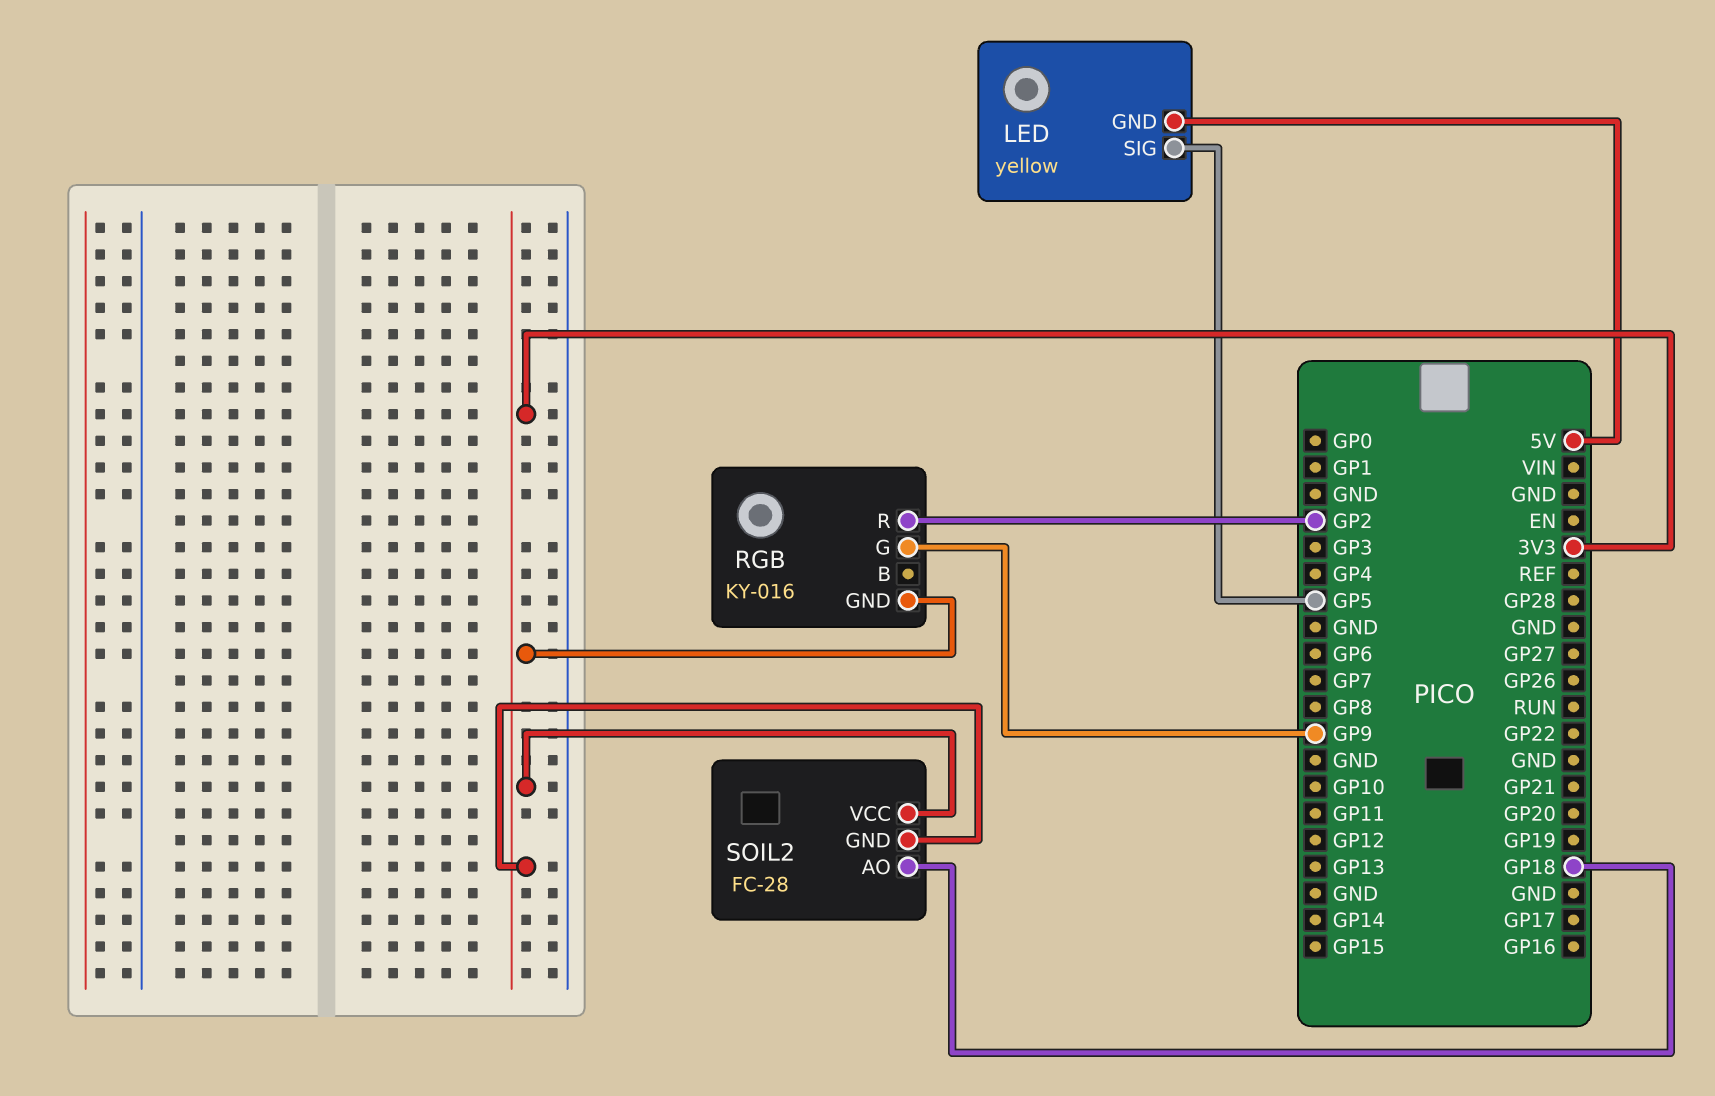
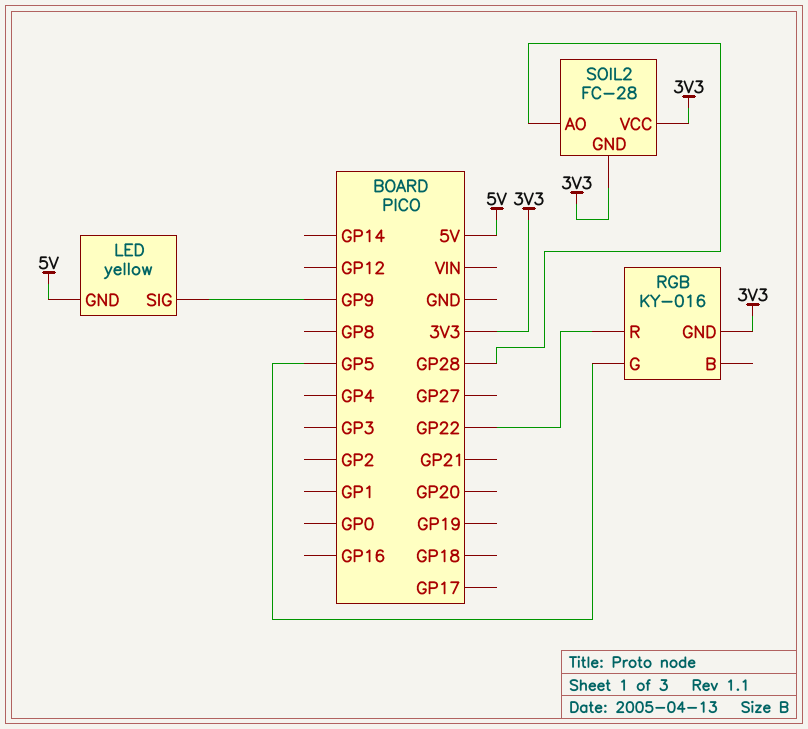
LED pin SIG: GP5 -> GP9
RGB pin G: GP9 -> GP5
RGB pin R: GP2 -> GP22
SOIL2 pin AO: GP18 -> GP28

